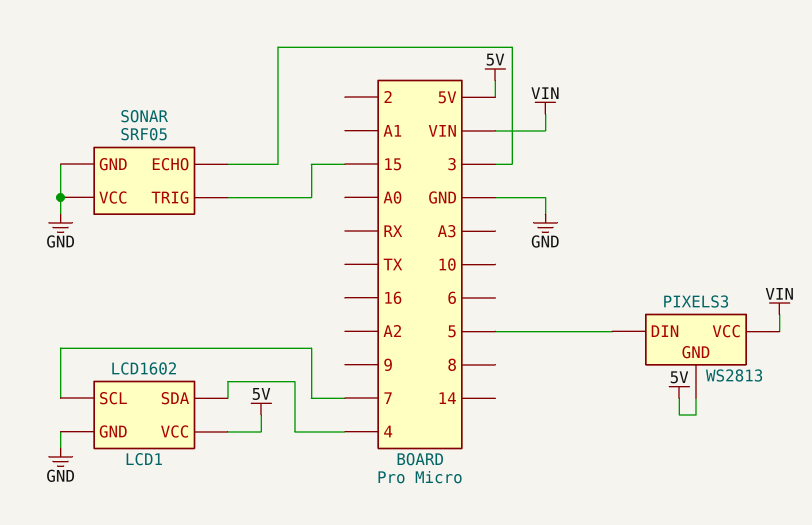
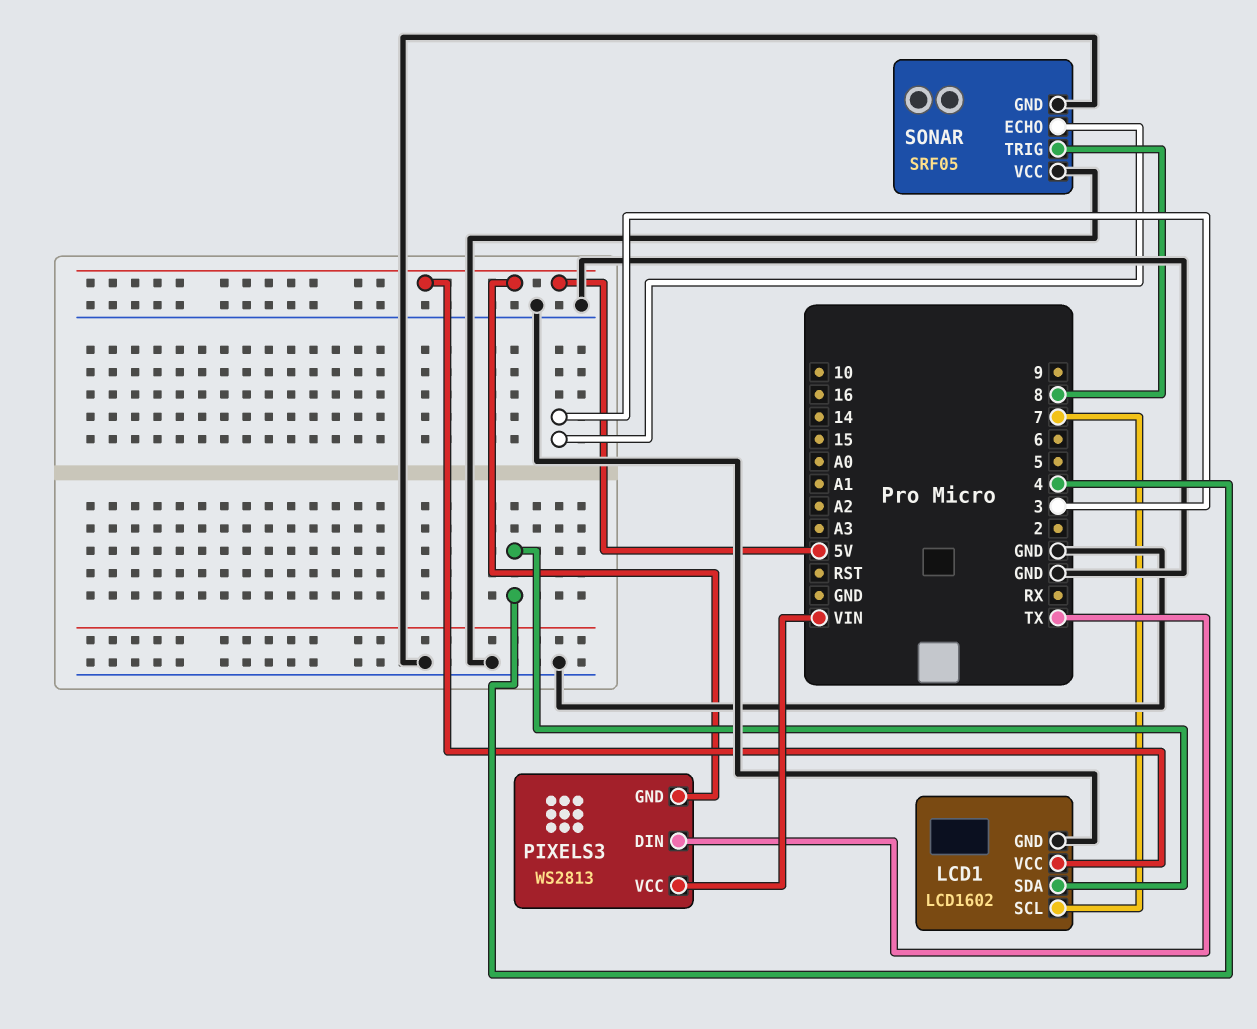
PIXELS3 pin DIN: 5 -> TX
SONAR pin TRIG: 15 -> 8

